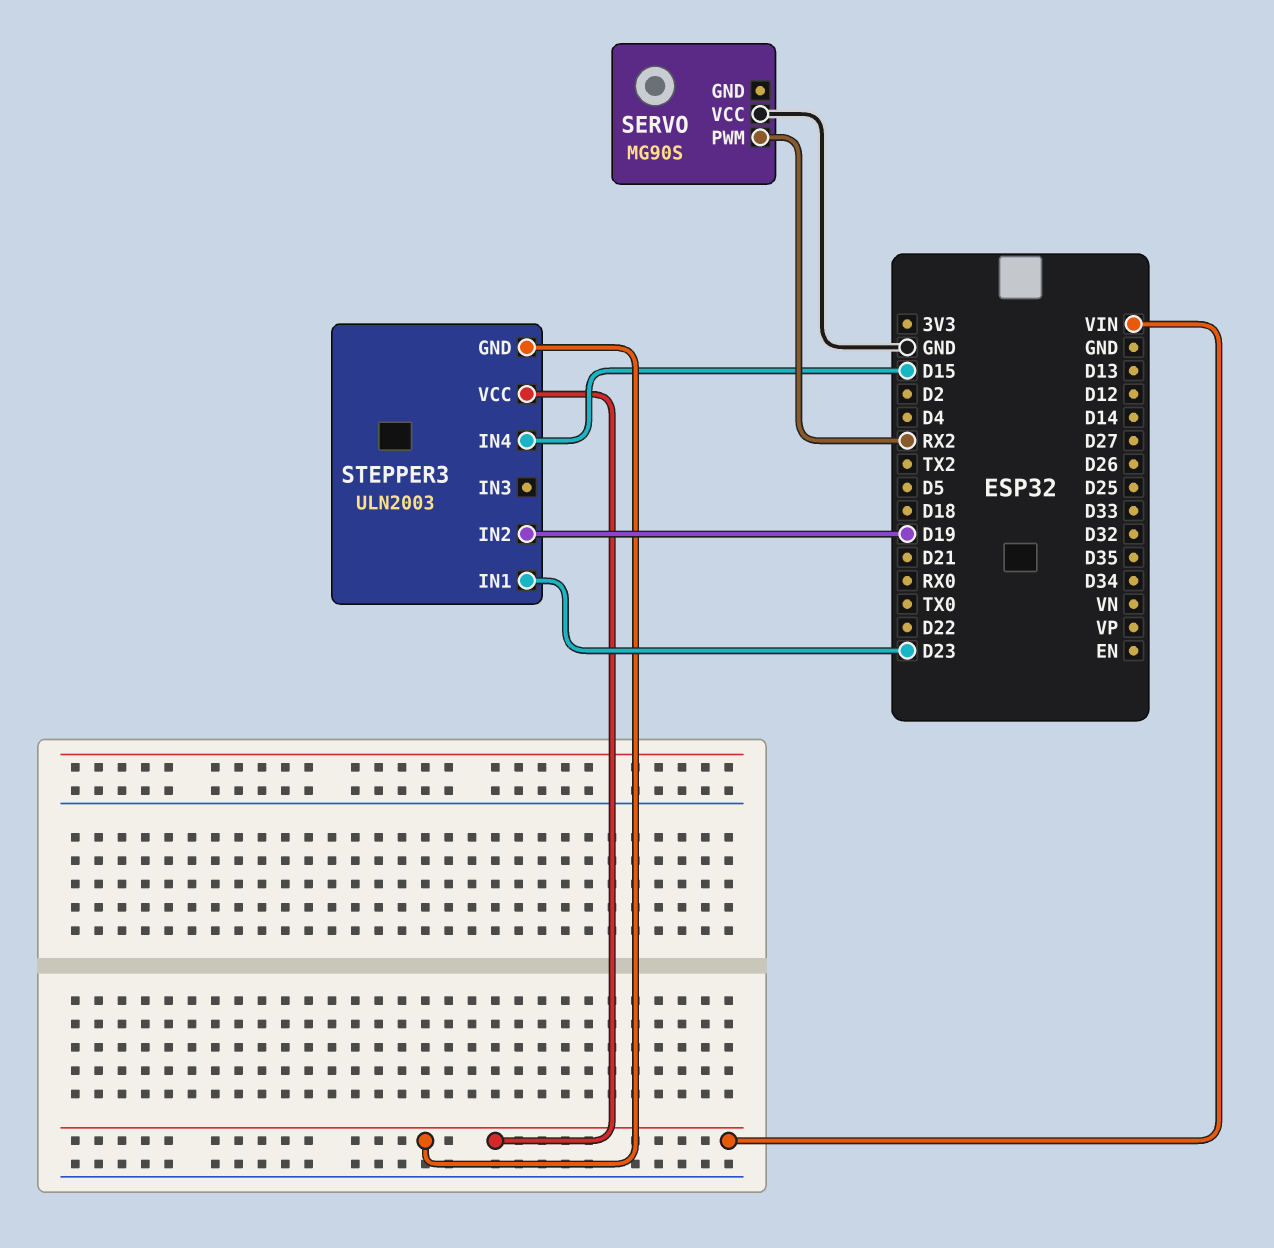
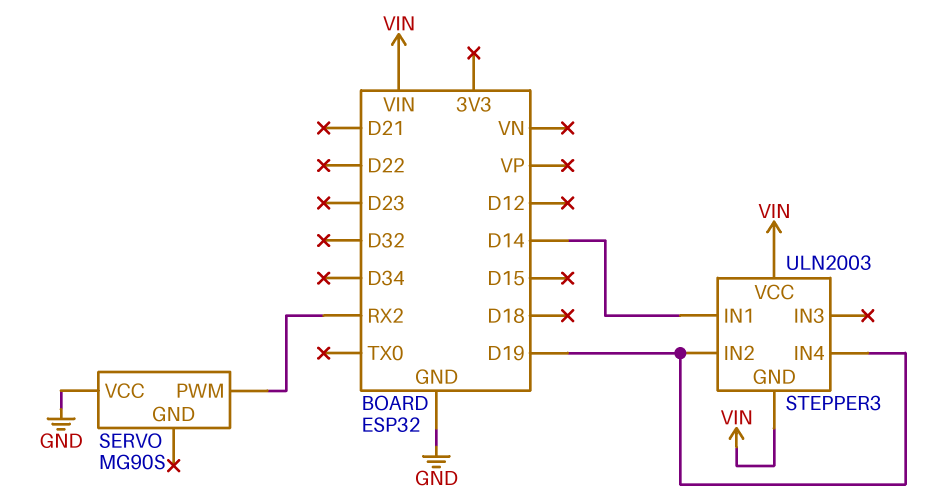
STEPPER3 pin IN1: D23 -> D14
STEPPER3 pin IN4: D15 -> D19

